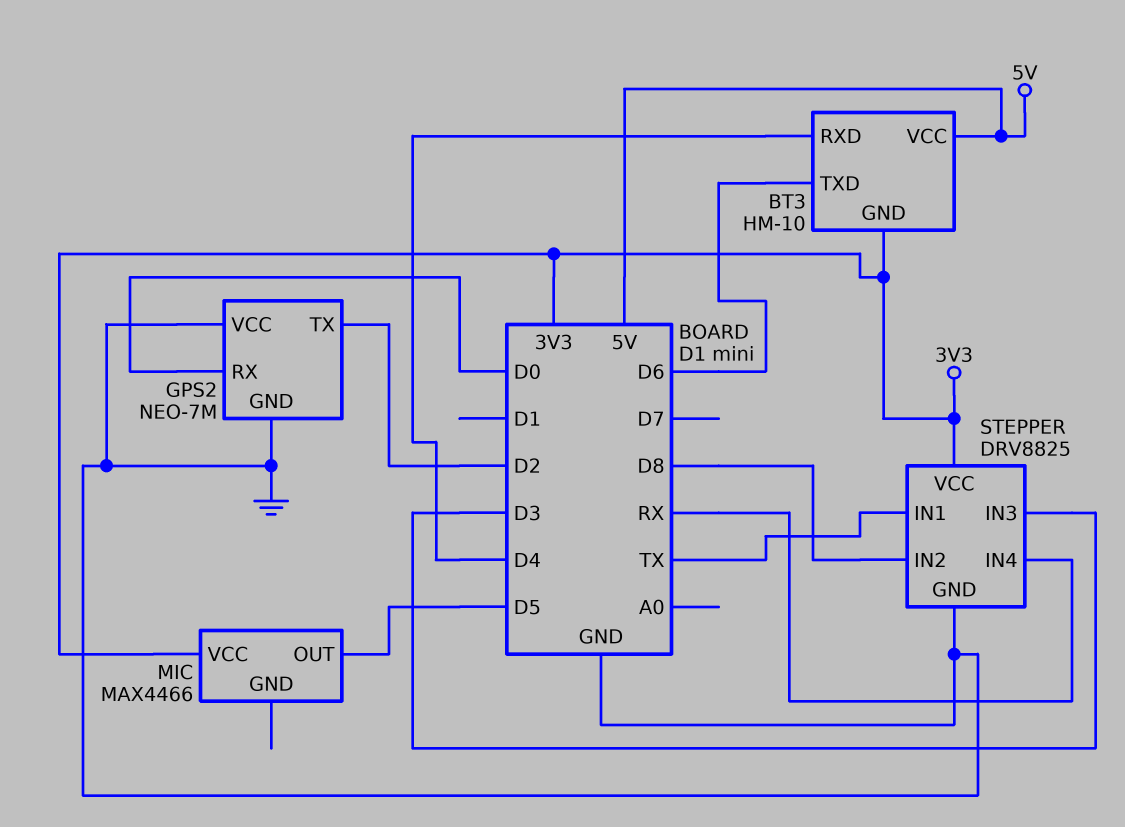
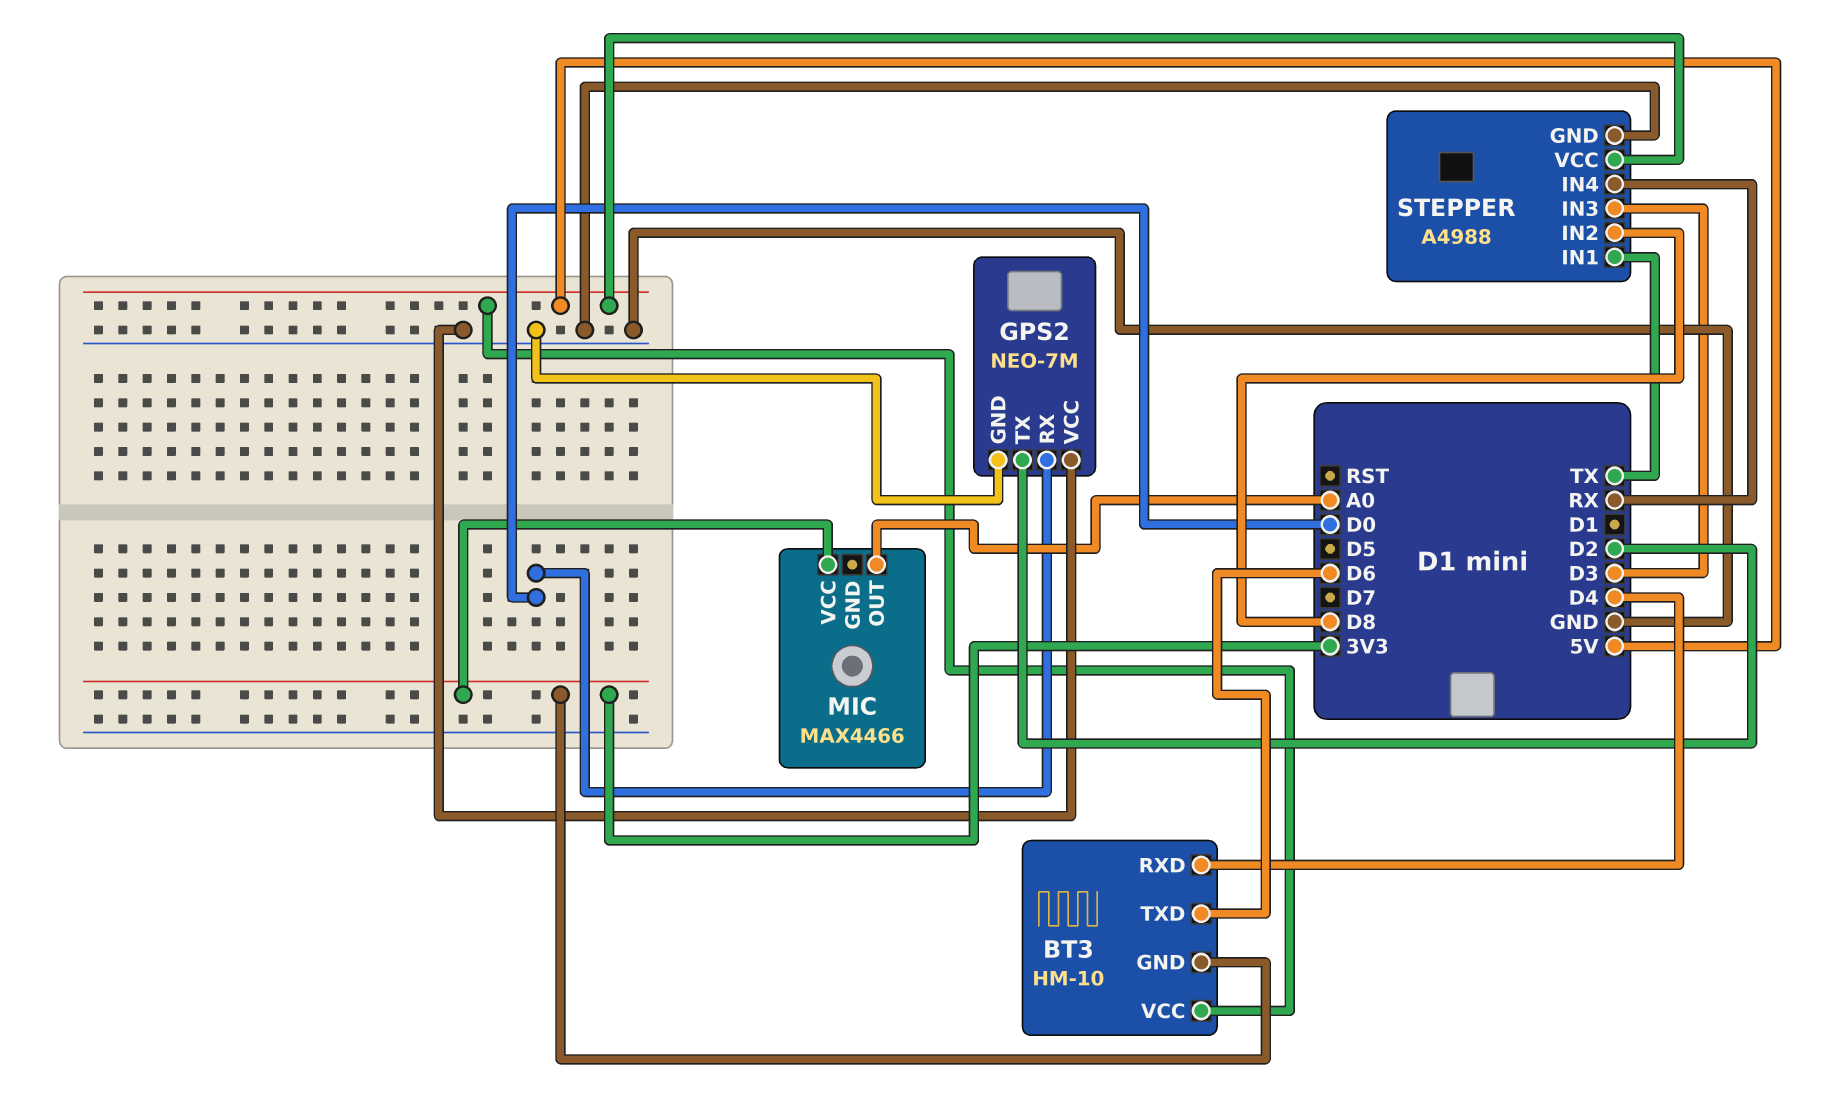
MIC pin OUT: D5 -> A0
STEPPER: DRV8825 -> A4988
STEPPER pin VCC: 3V3 -> 5V

